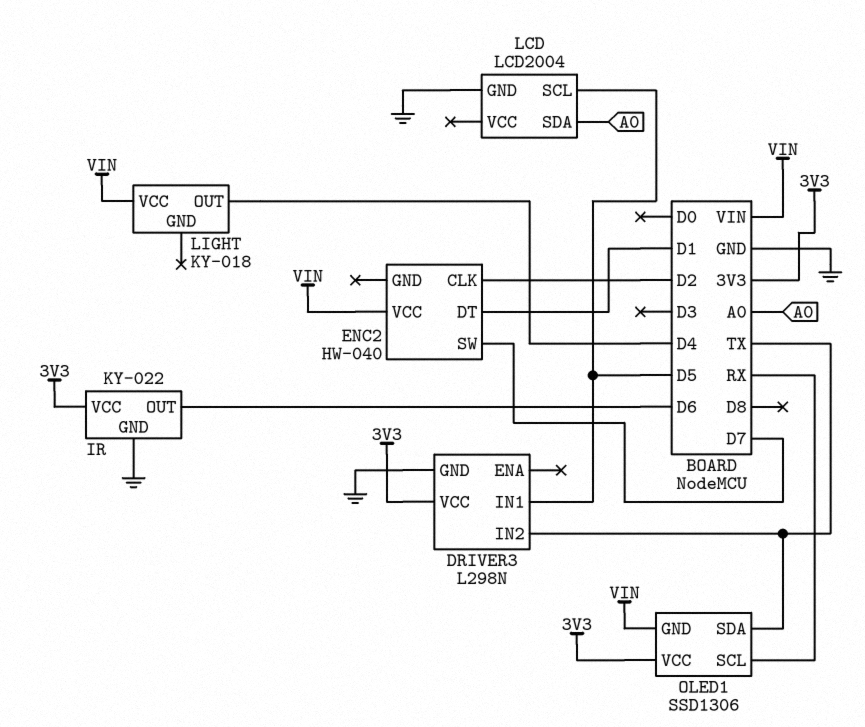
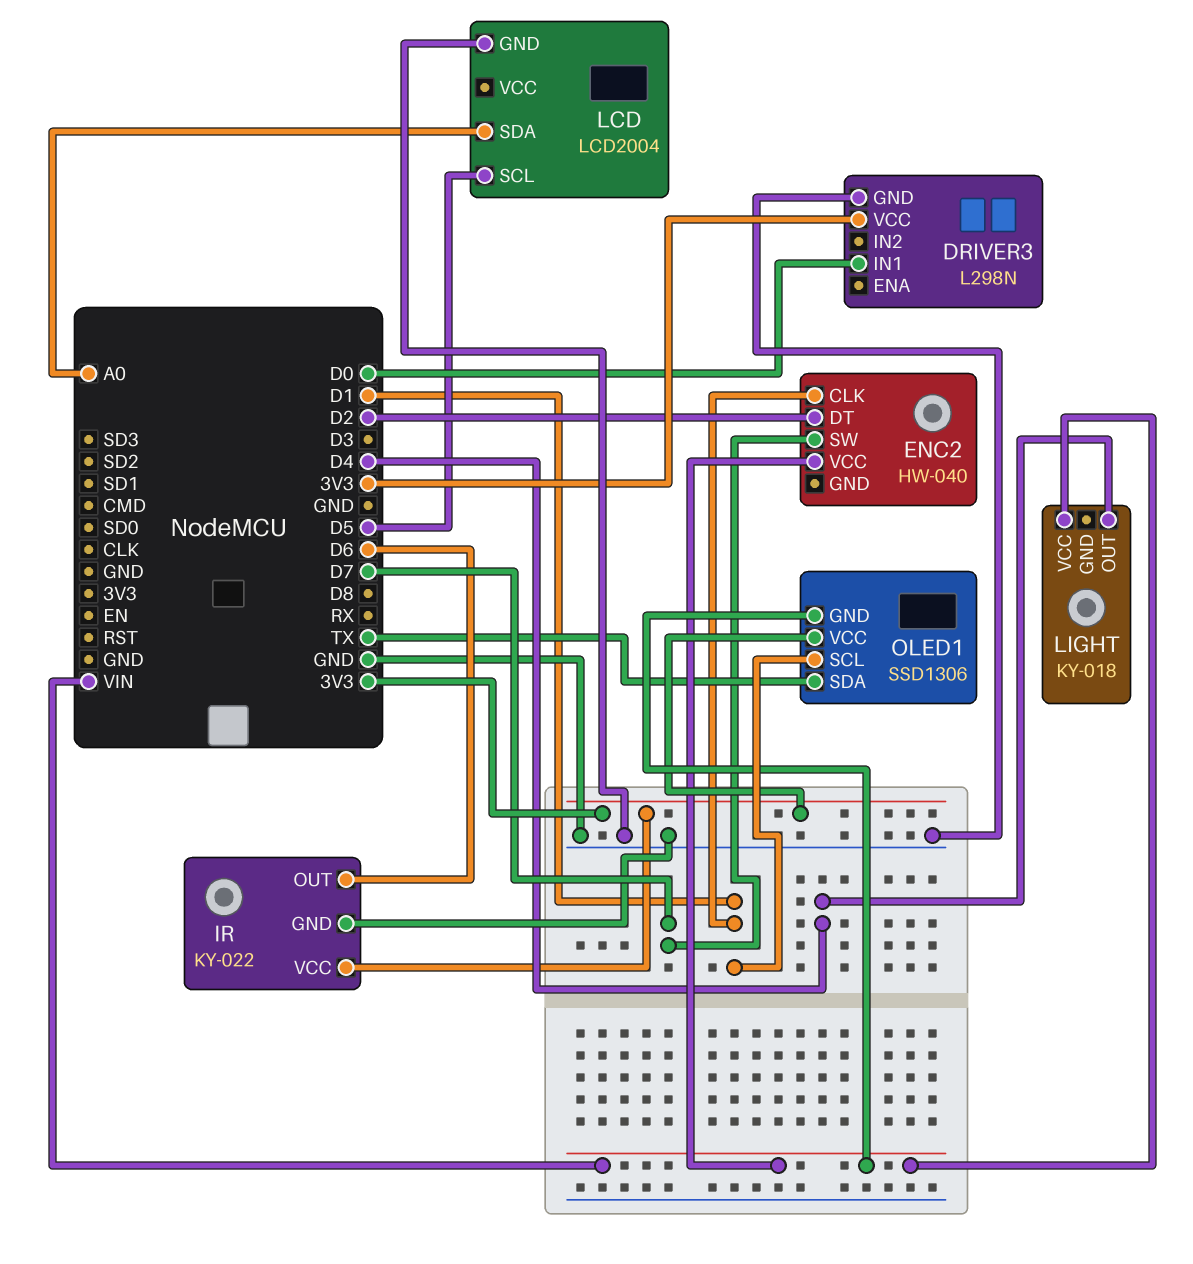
DRIVER3 pin IN1: D5 -> D0
DRIVER3 pin IN2: TX -> none
ENC2 pin CLK: D2 -> D1
ENC2 pin DT: D1 -> D2
OLED1 pin SCL: RX -> D1

